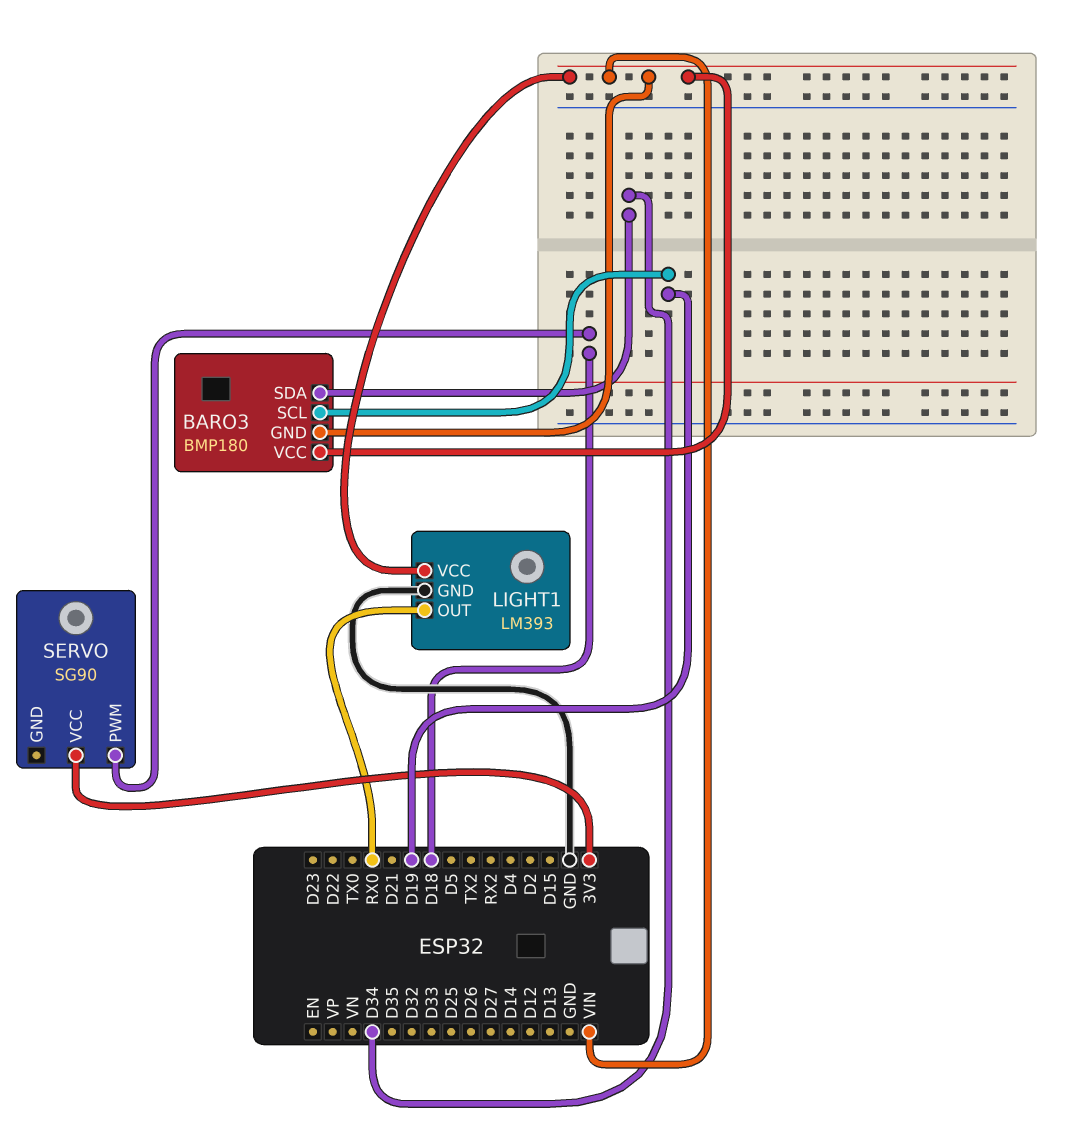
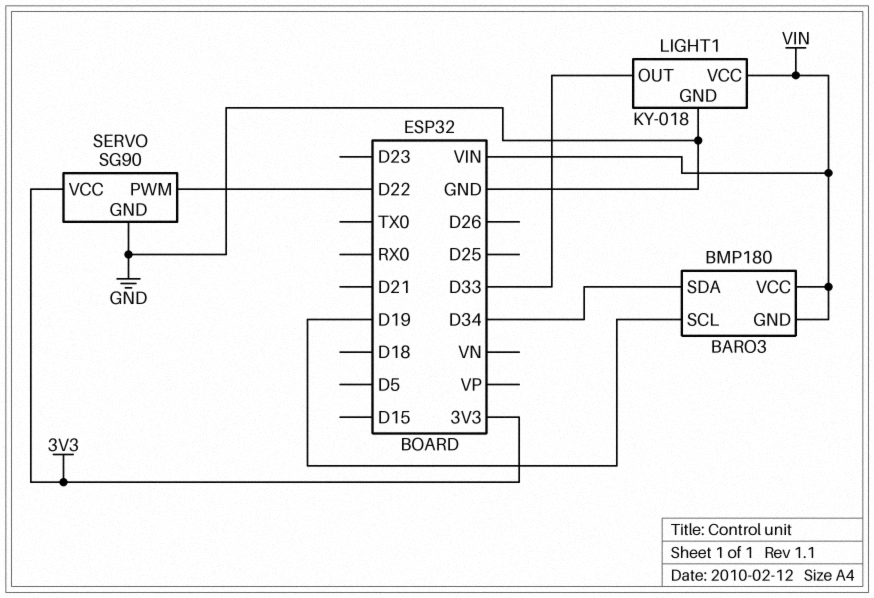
LIGHT1: LM393 -> KY-018
LIGHT1 pin OUT: RX0 -> D33
SERVO pin GND: none -> GND
SERVO pin PWM: D18 -> D22

